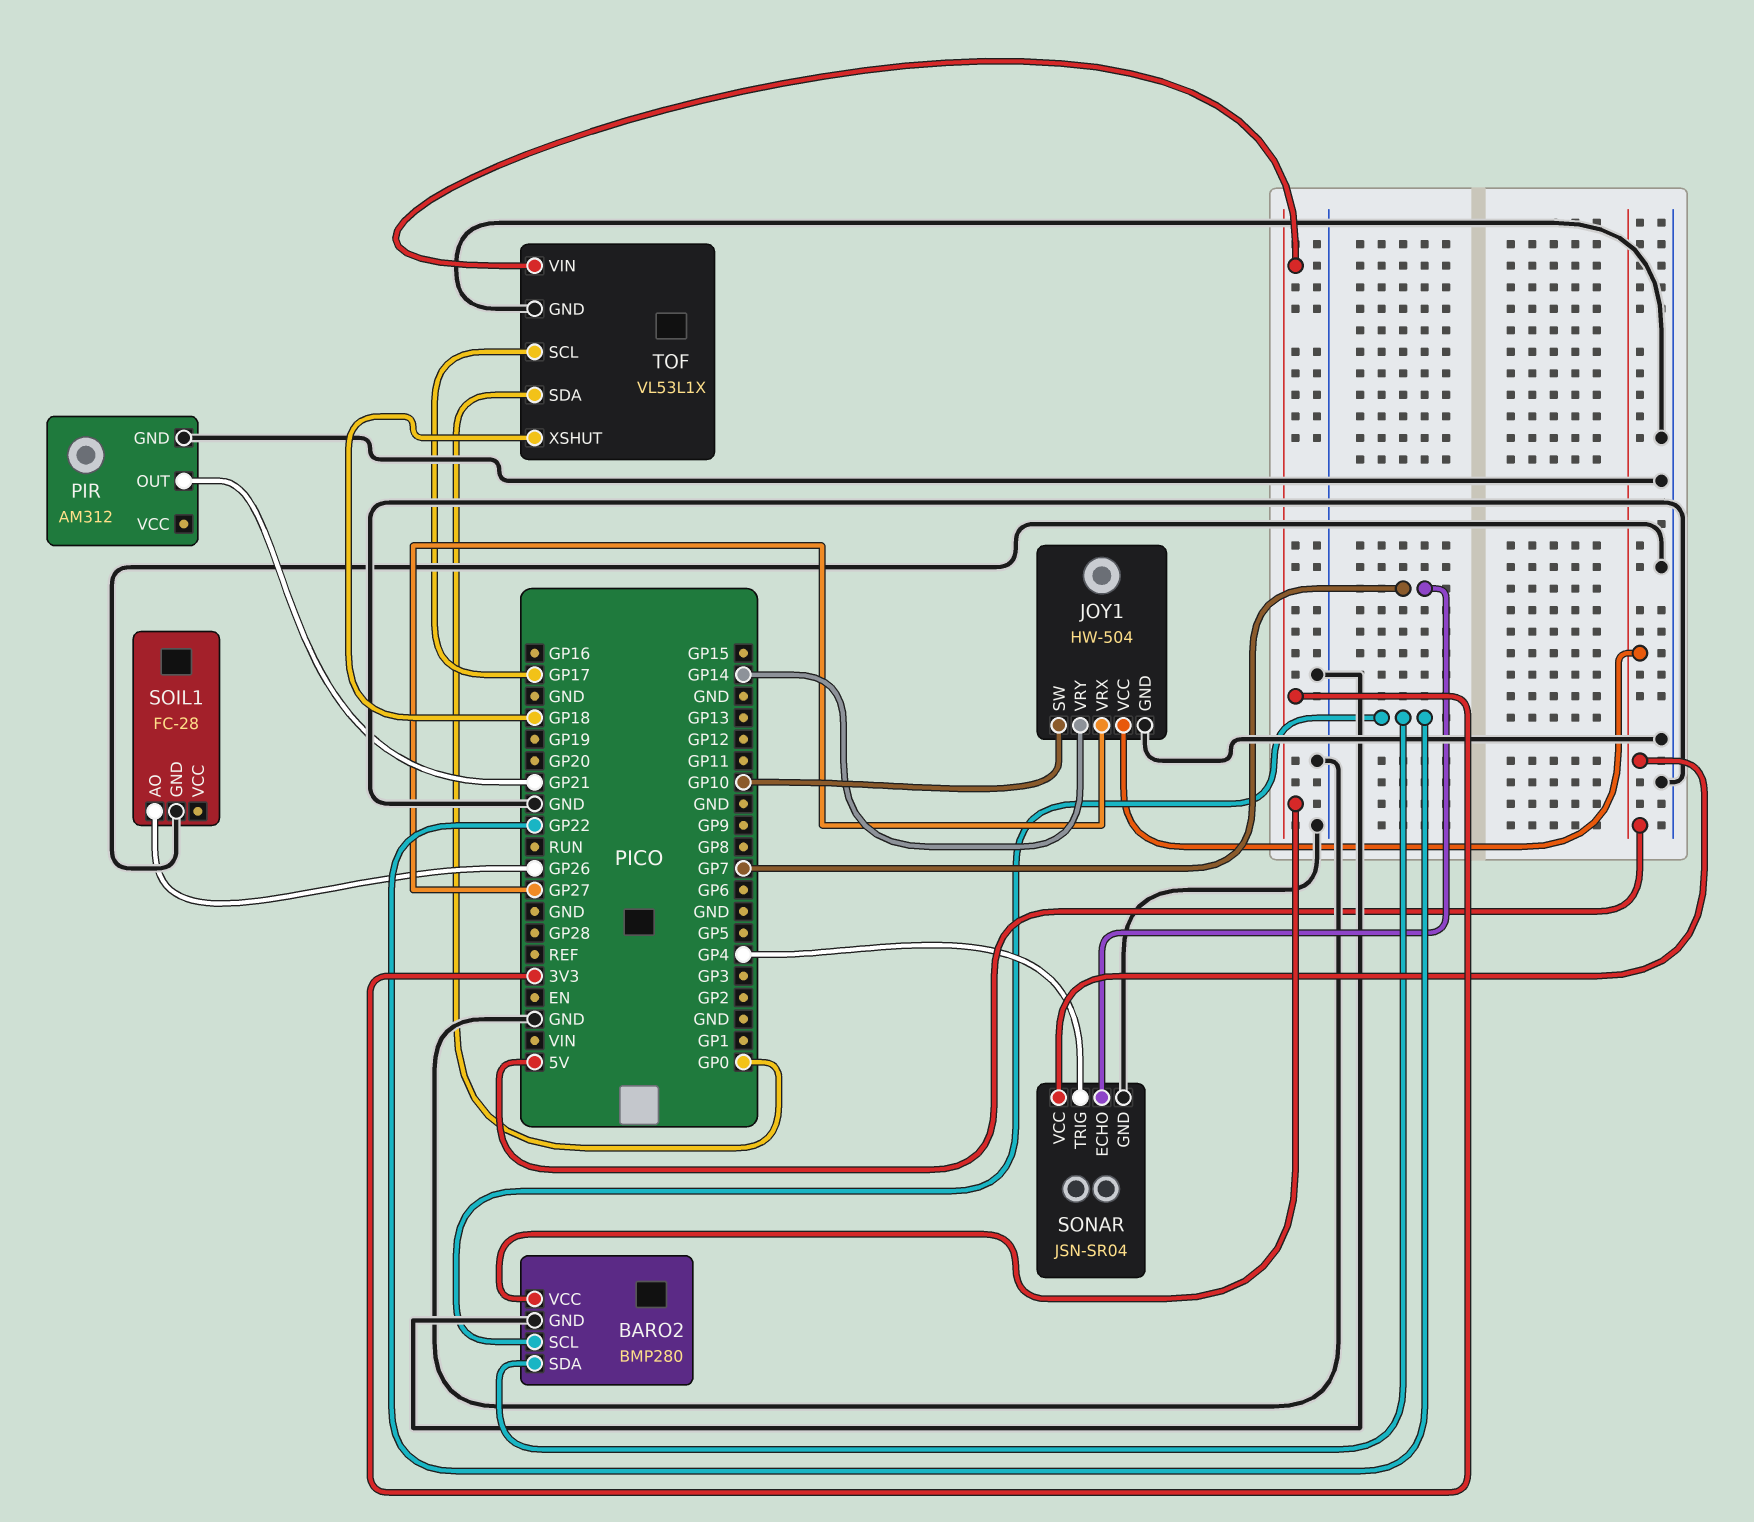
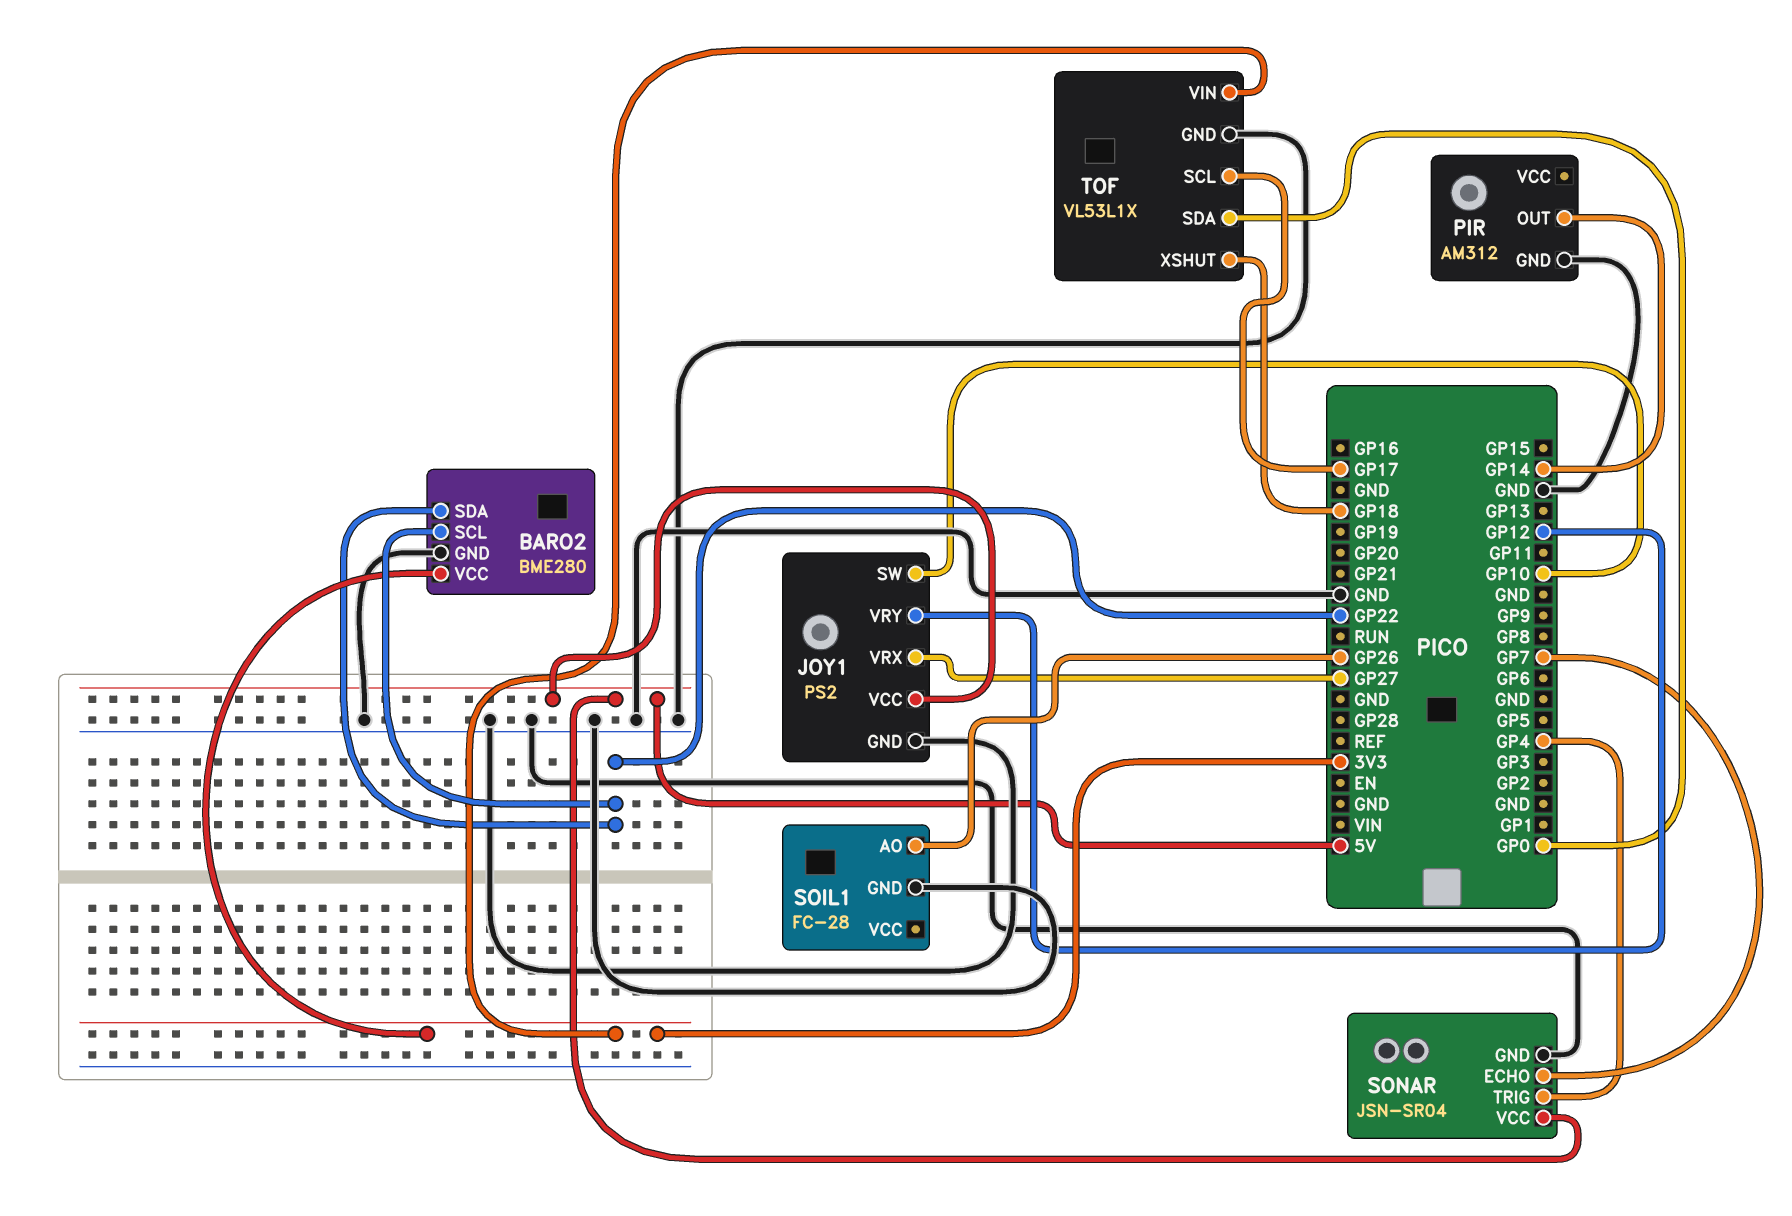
BARO2: BMP280 -> BME280
JOY1: HW-504 -> PS2
JOY1 pin VRY: GP14 -> GP12
PIR pin OUT: GP21 -> GP14

